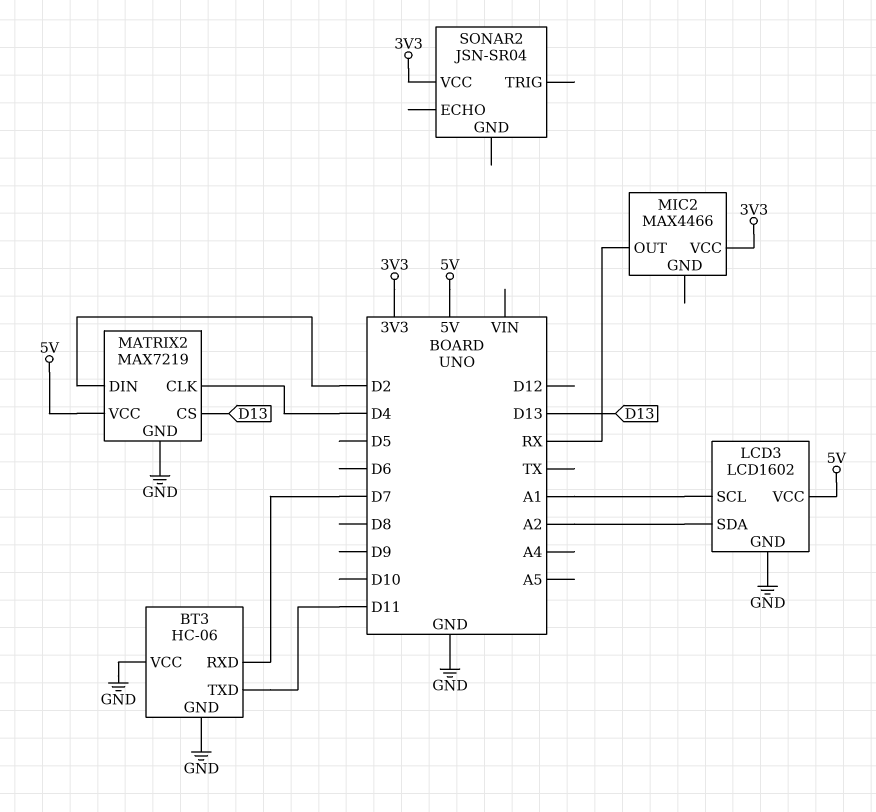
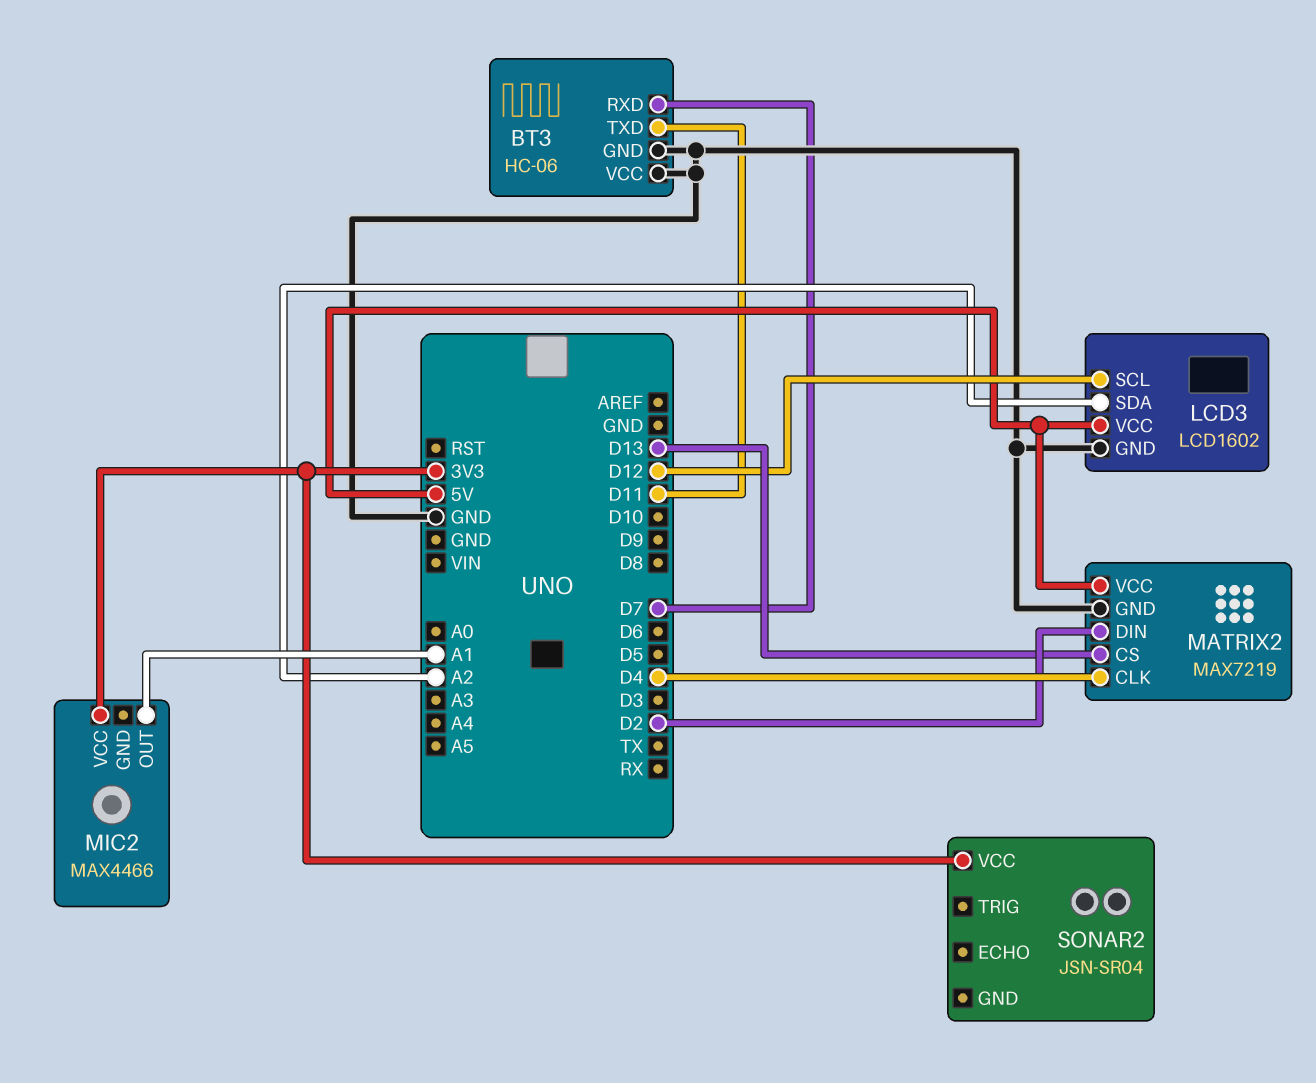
LCD3 pin SCL: A1 -> D12
MIC2 pin OUT: RX -> A1

